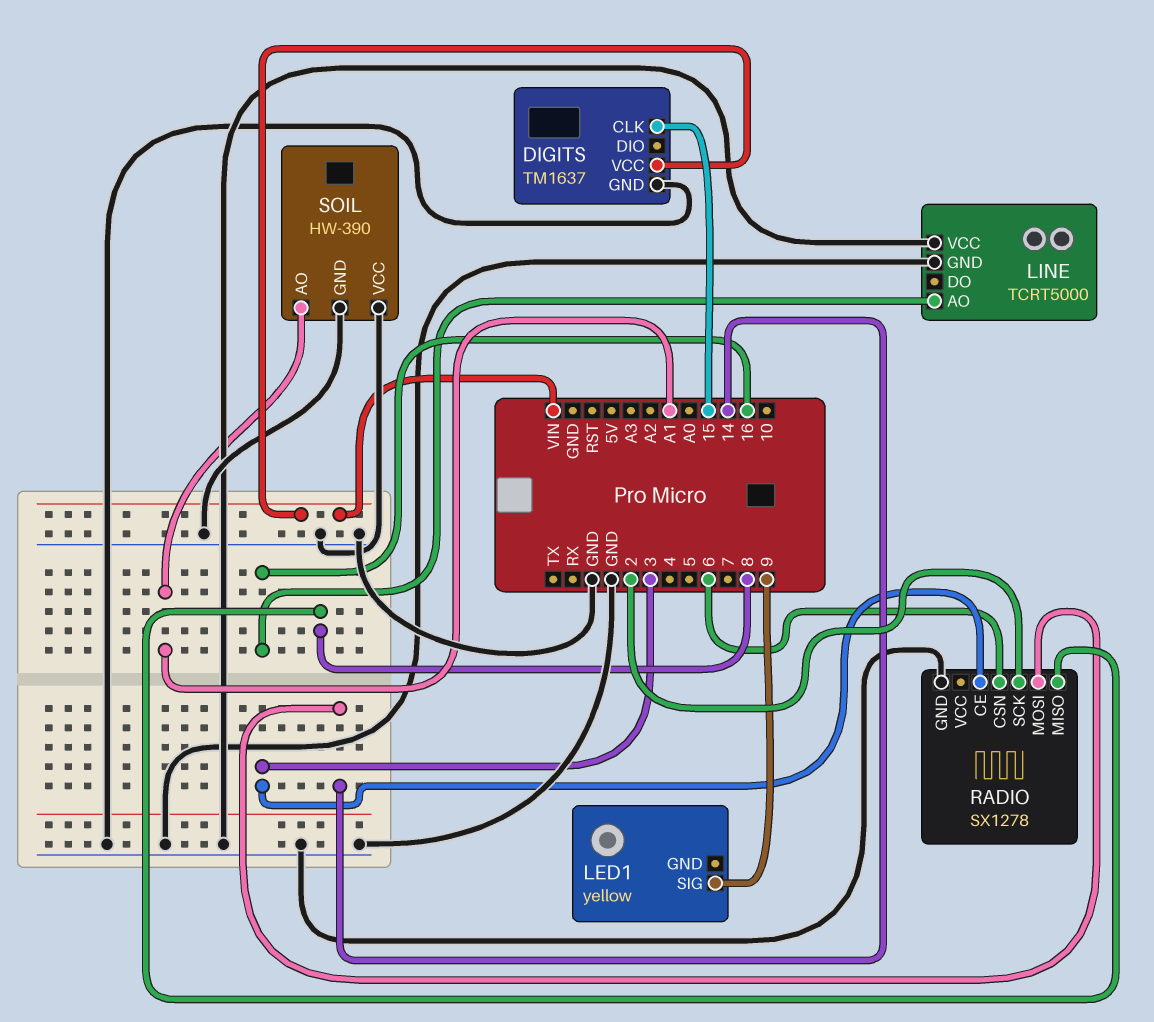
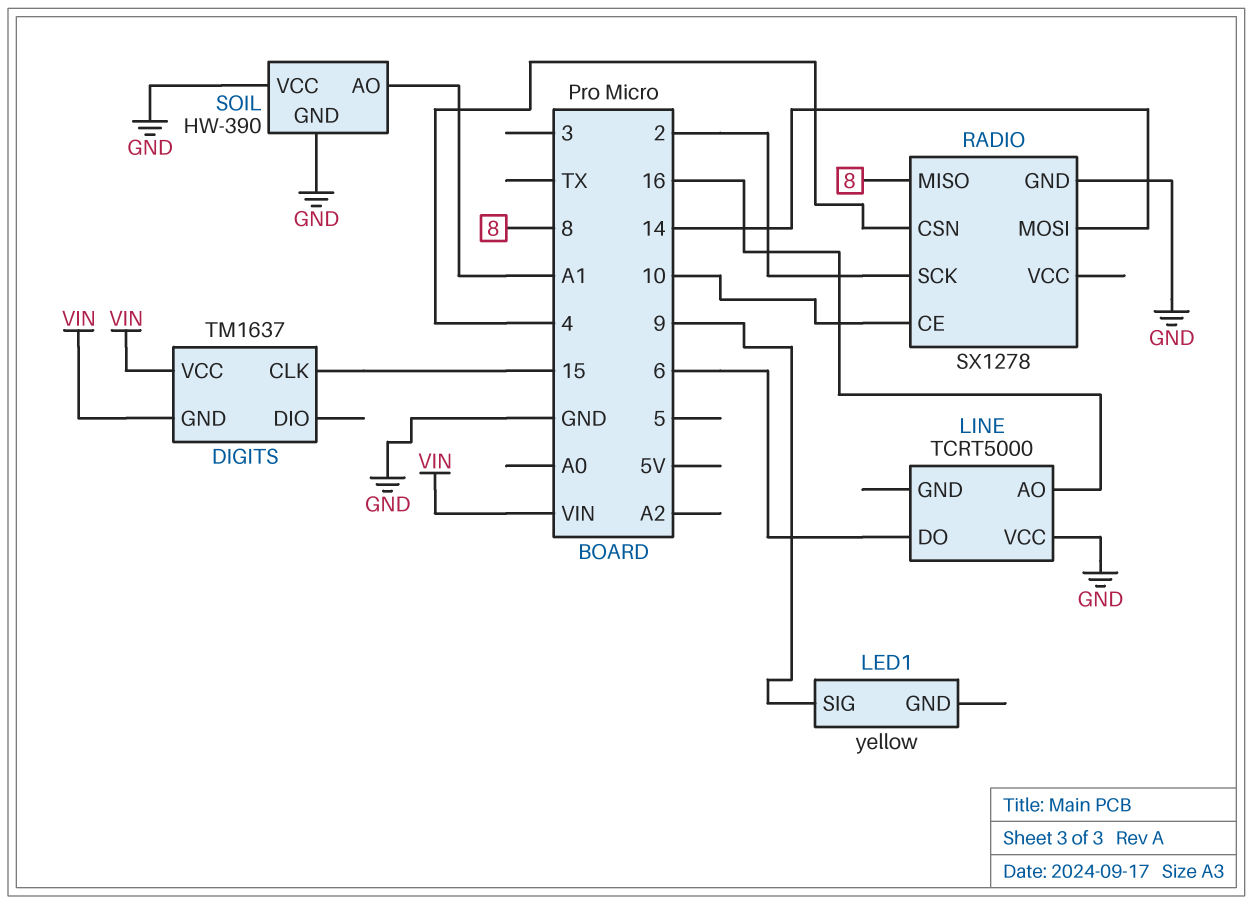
DIGITS pin GND: GND -> VIN
LINE pin DO: none -> 6
LINE pin GND: GND -> none
RADIO pin CE: 3 -> 10
RADIO pin CSN: 6 -> 4

